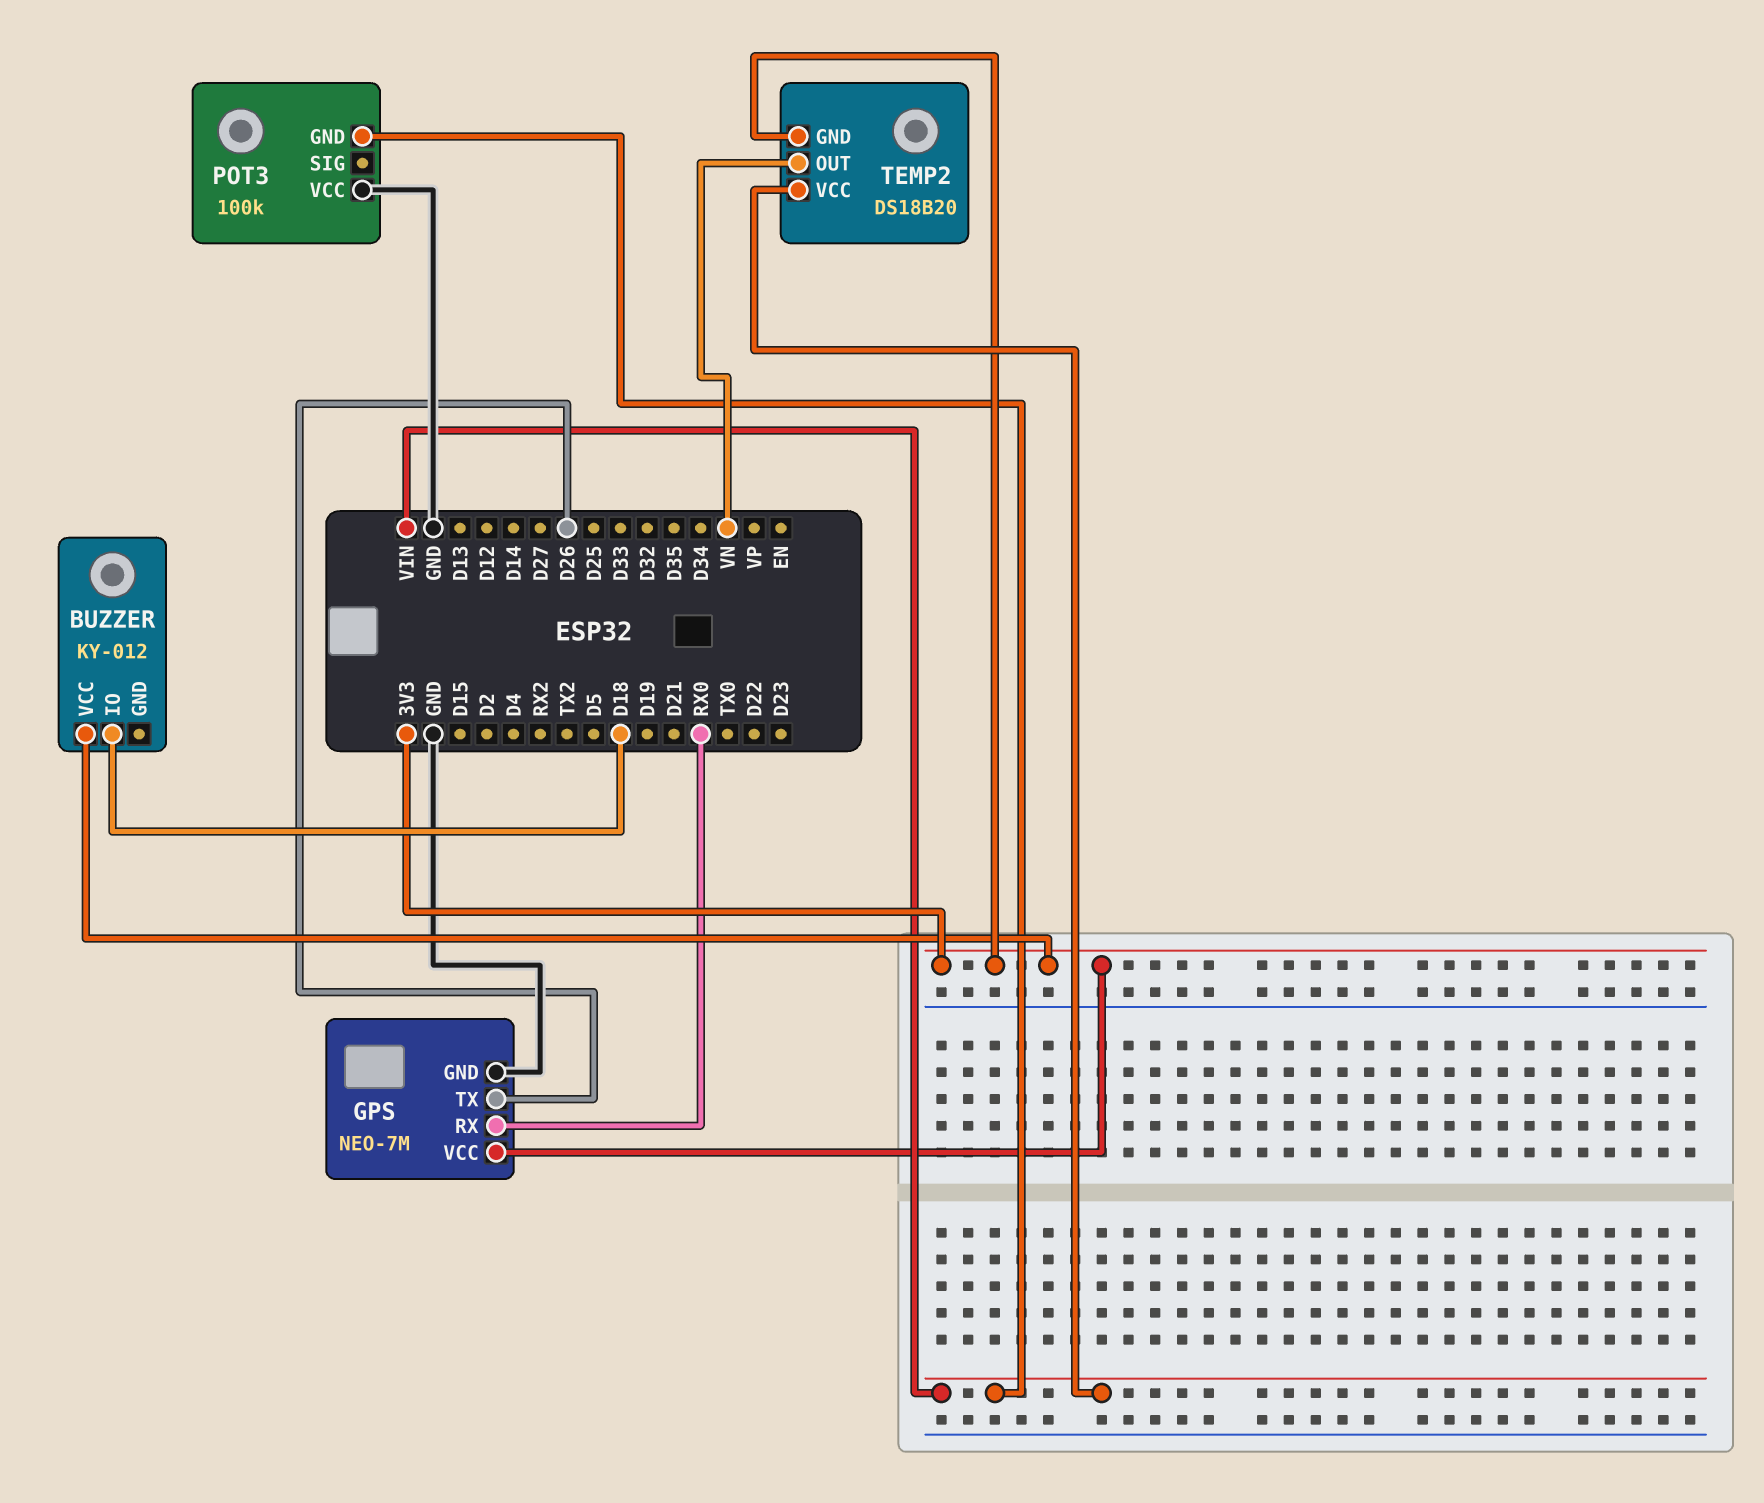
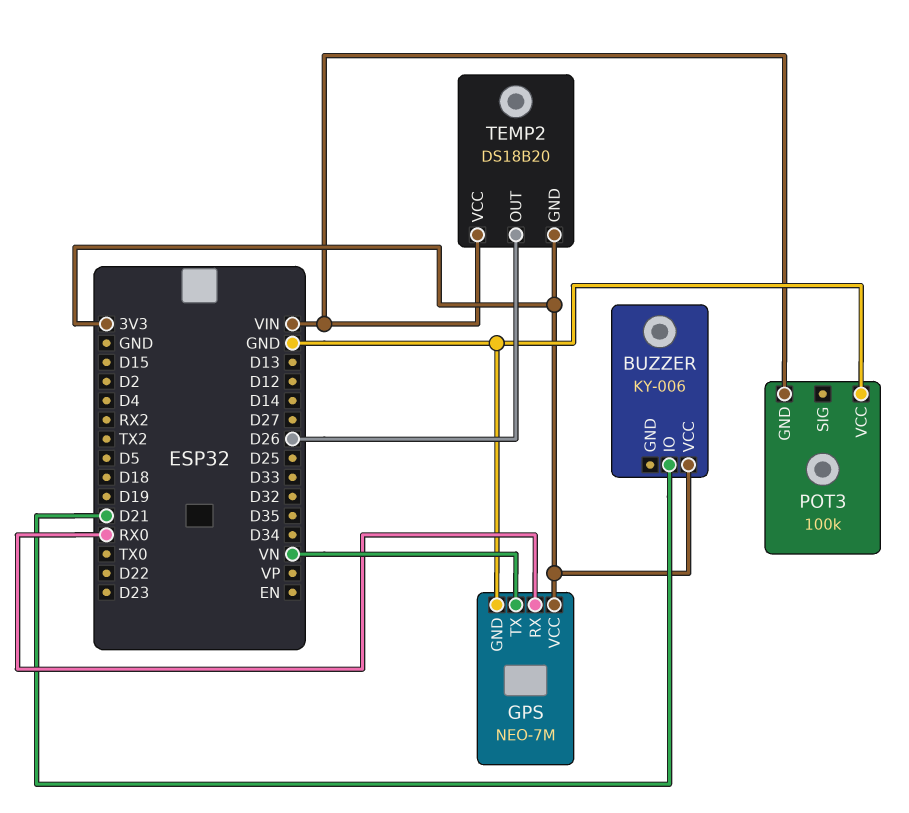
BUZZER: KY-012 -> KY-006
BUZZER pin IO: D18 -> D21
GPS pin TX: D26 -> VN
TEMP2 pin OUT: VN -> D26

